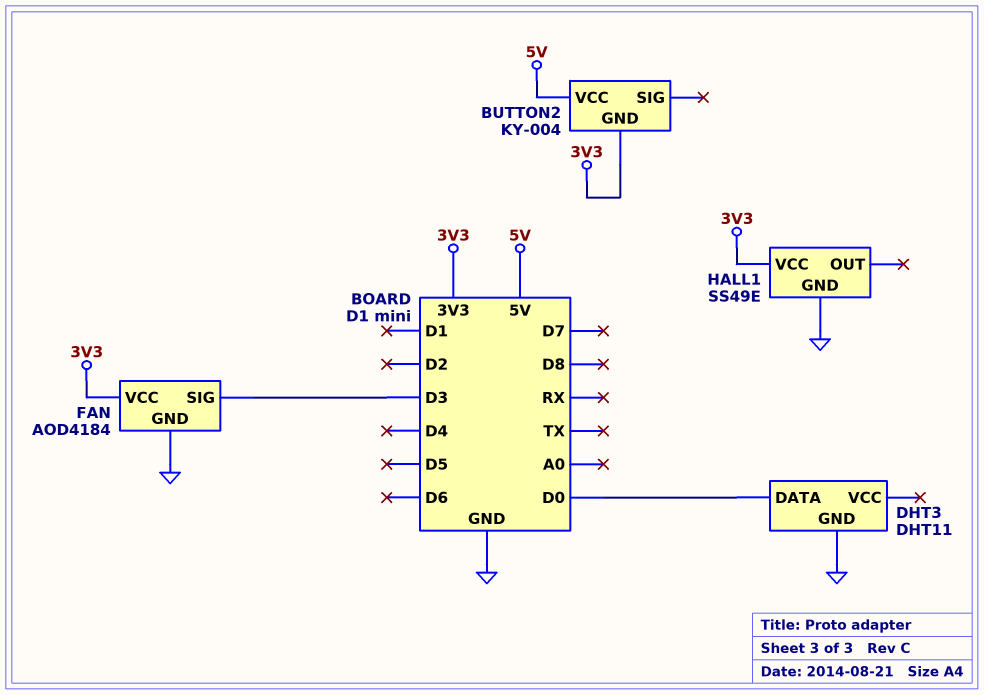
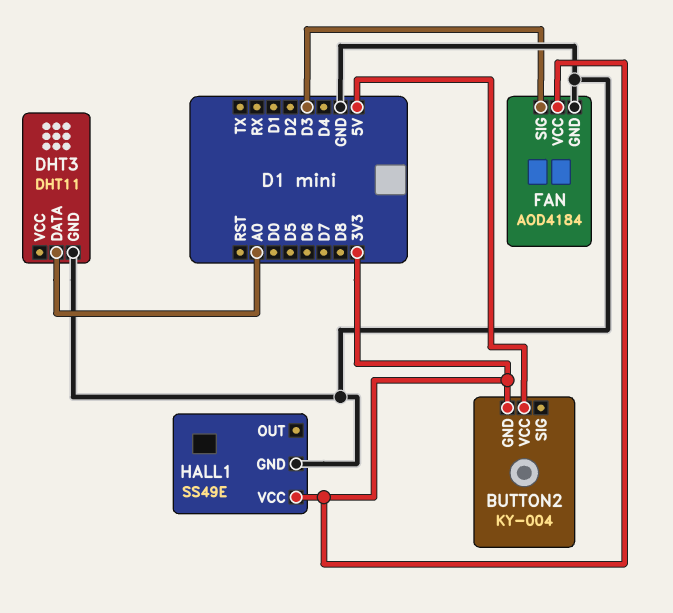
DHT3 pin DATA: D0 -> A0

